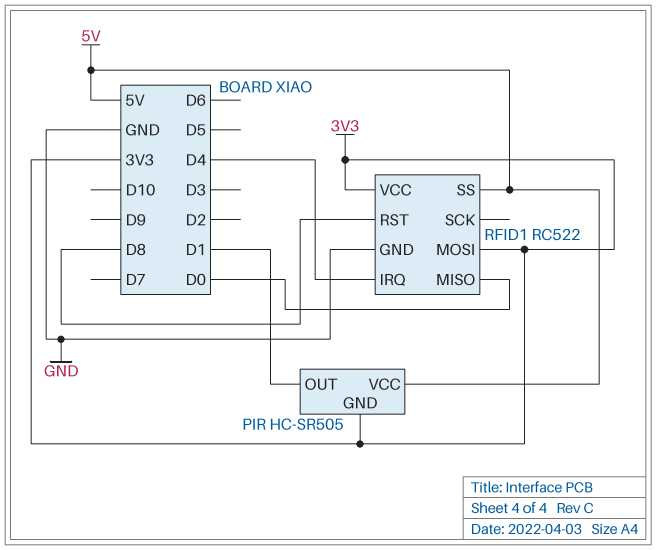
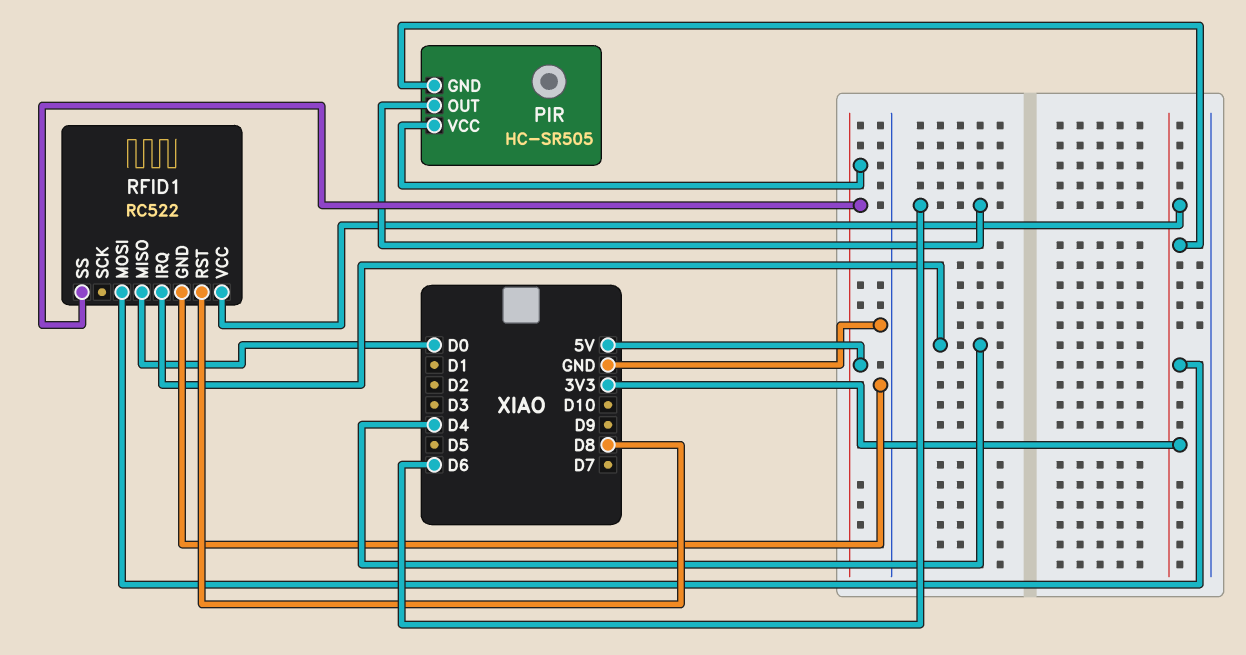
PIR pin OUT: D1 -> D6

